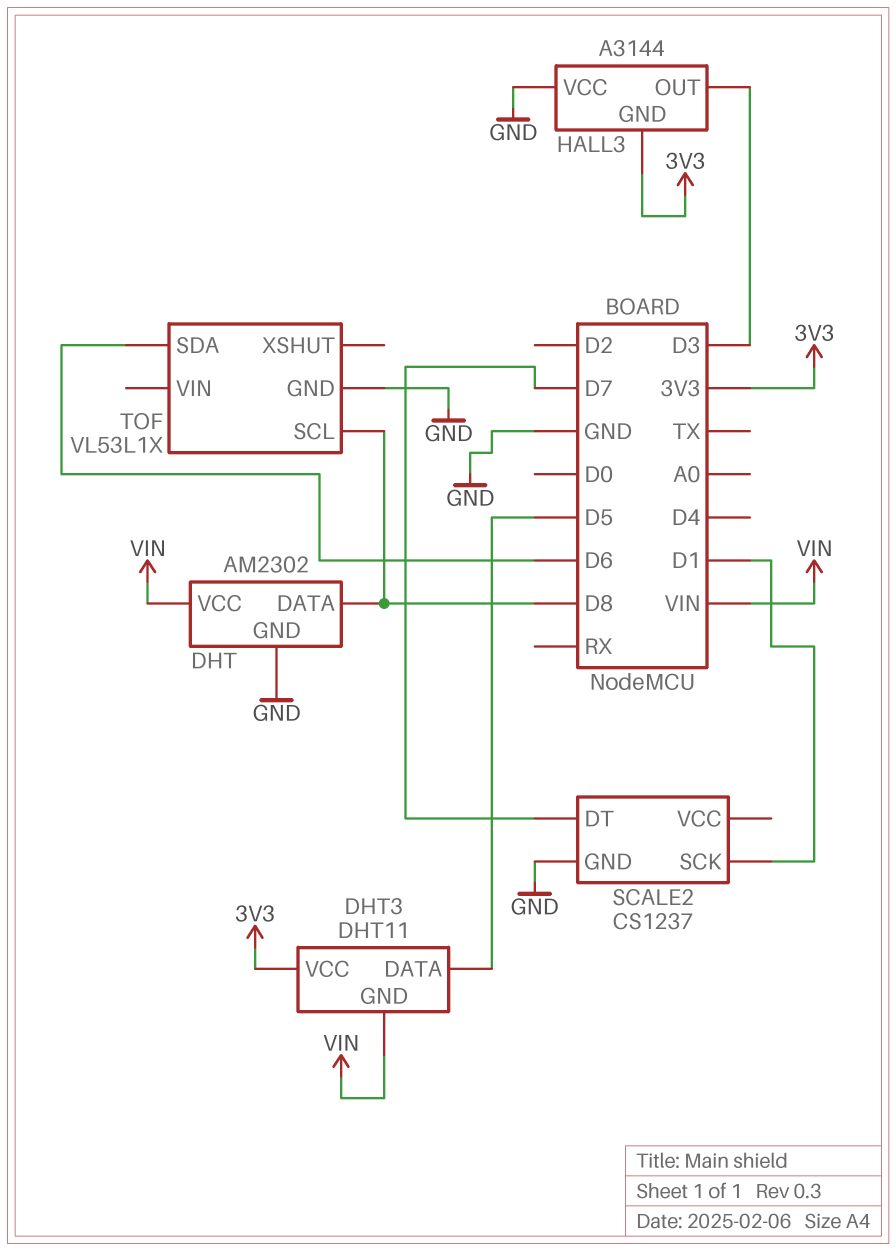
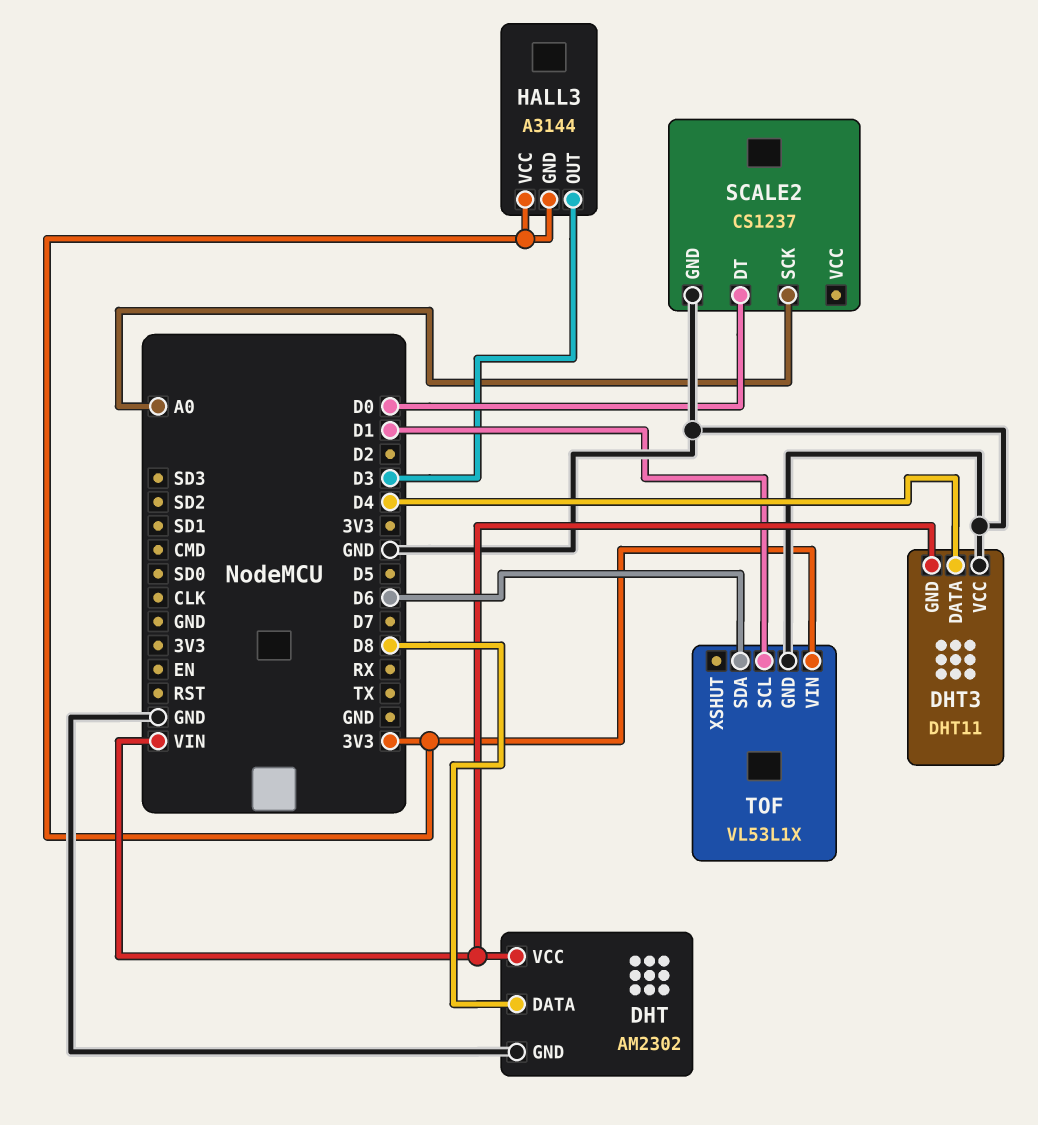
DHT3 pin DATA: D5 -> D4
DHT3 pin VCC: 3V3 -> GND
HALL3 pin VCC: GND -> 3V3
SCALE2 pin DT: D7 -> D0
SCALE2 pin SCK: D1 -> A0
TOF pin SCL: D8 -> D1
TOF pin VIN: none -> 3V3

